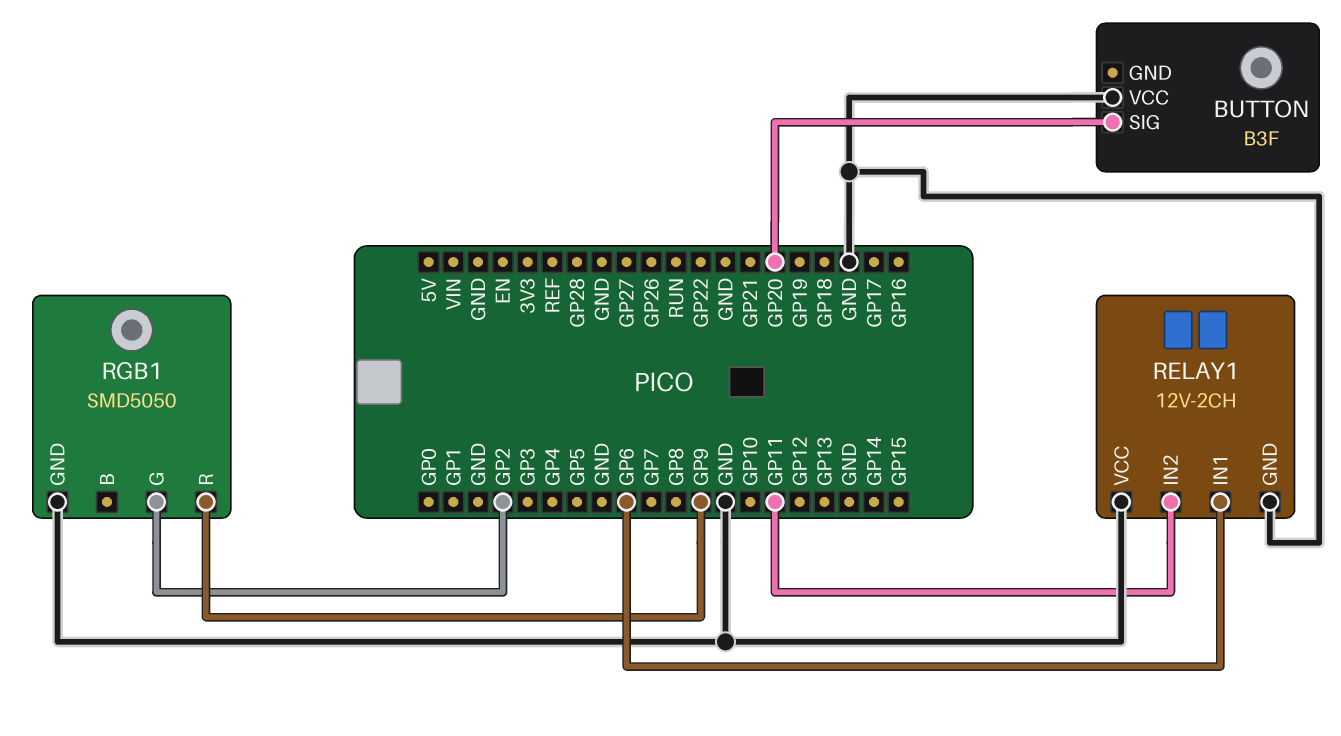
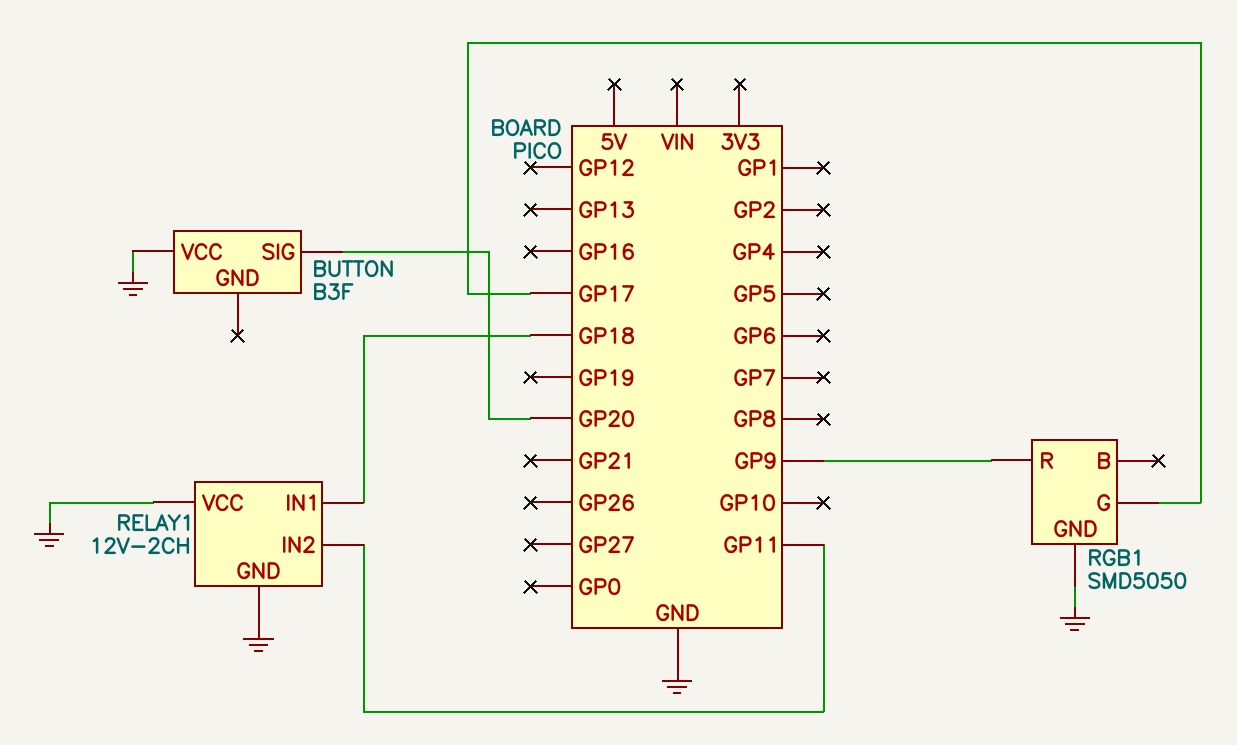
RELAY1 pin IN1: GP6 -> GP18
RGB1 pin G: GP2 -> GP17

